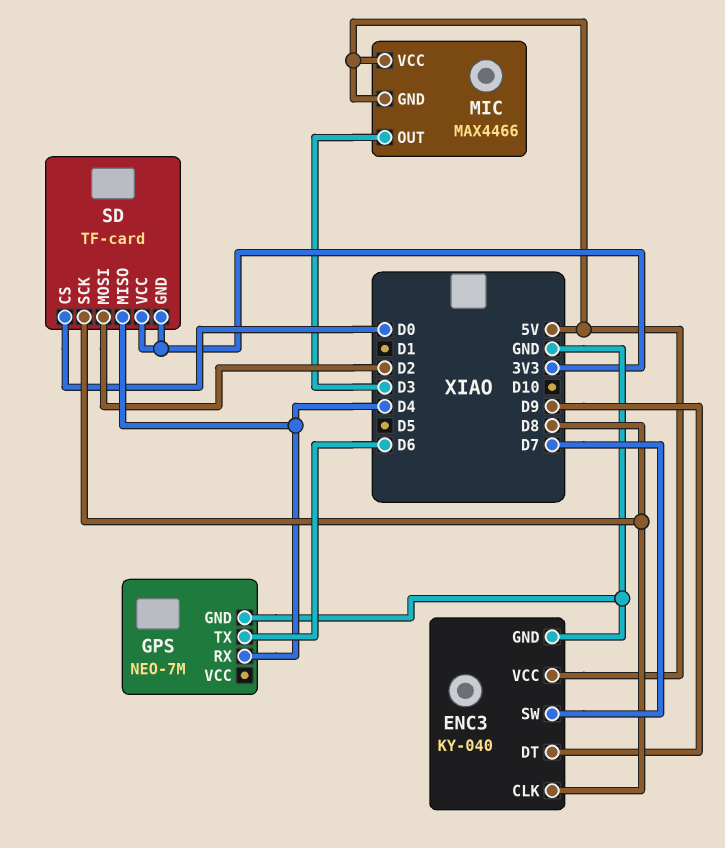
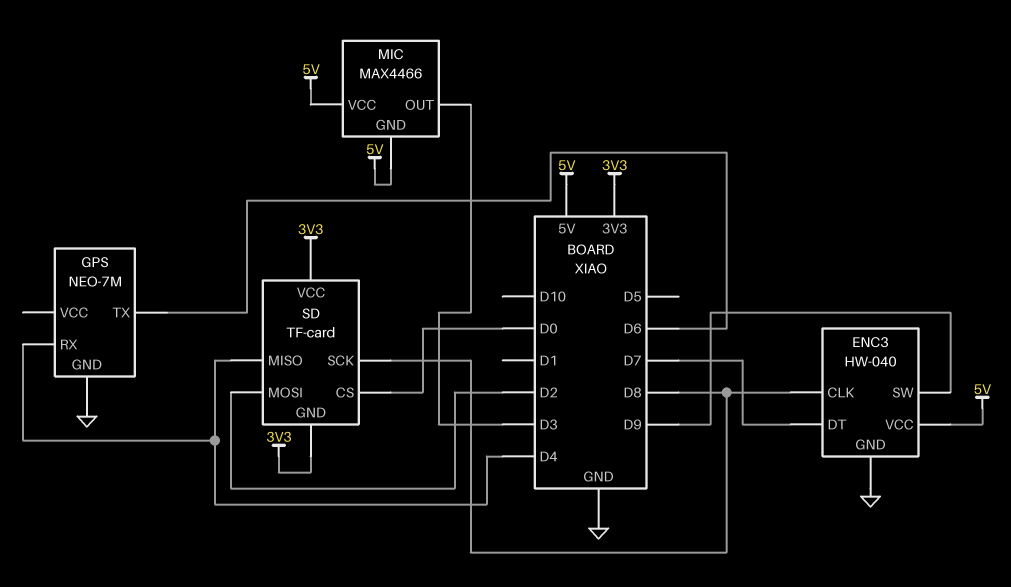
ENC3: KY-040 -> HW-040
ENC3 pin DT: D9 -> D7
ENC3 pin SW: D7 -> D9

